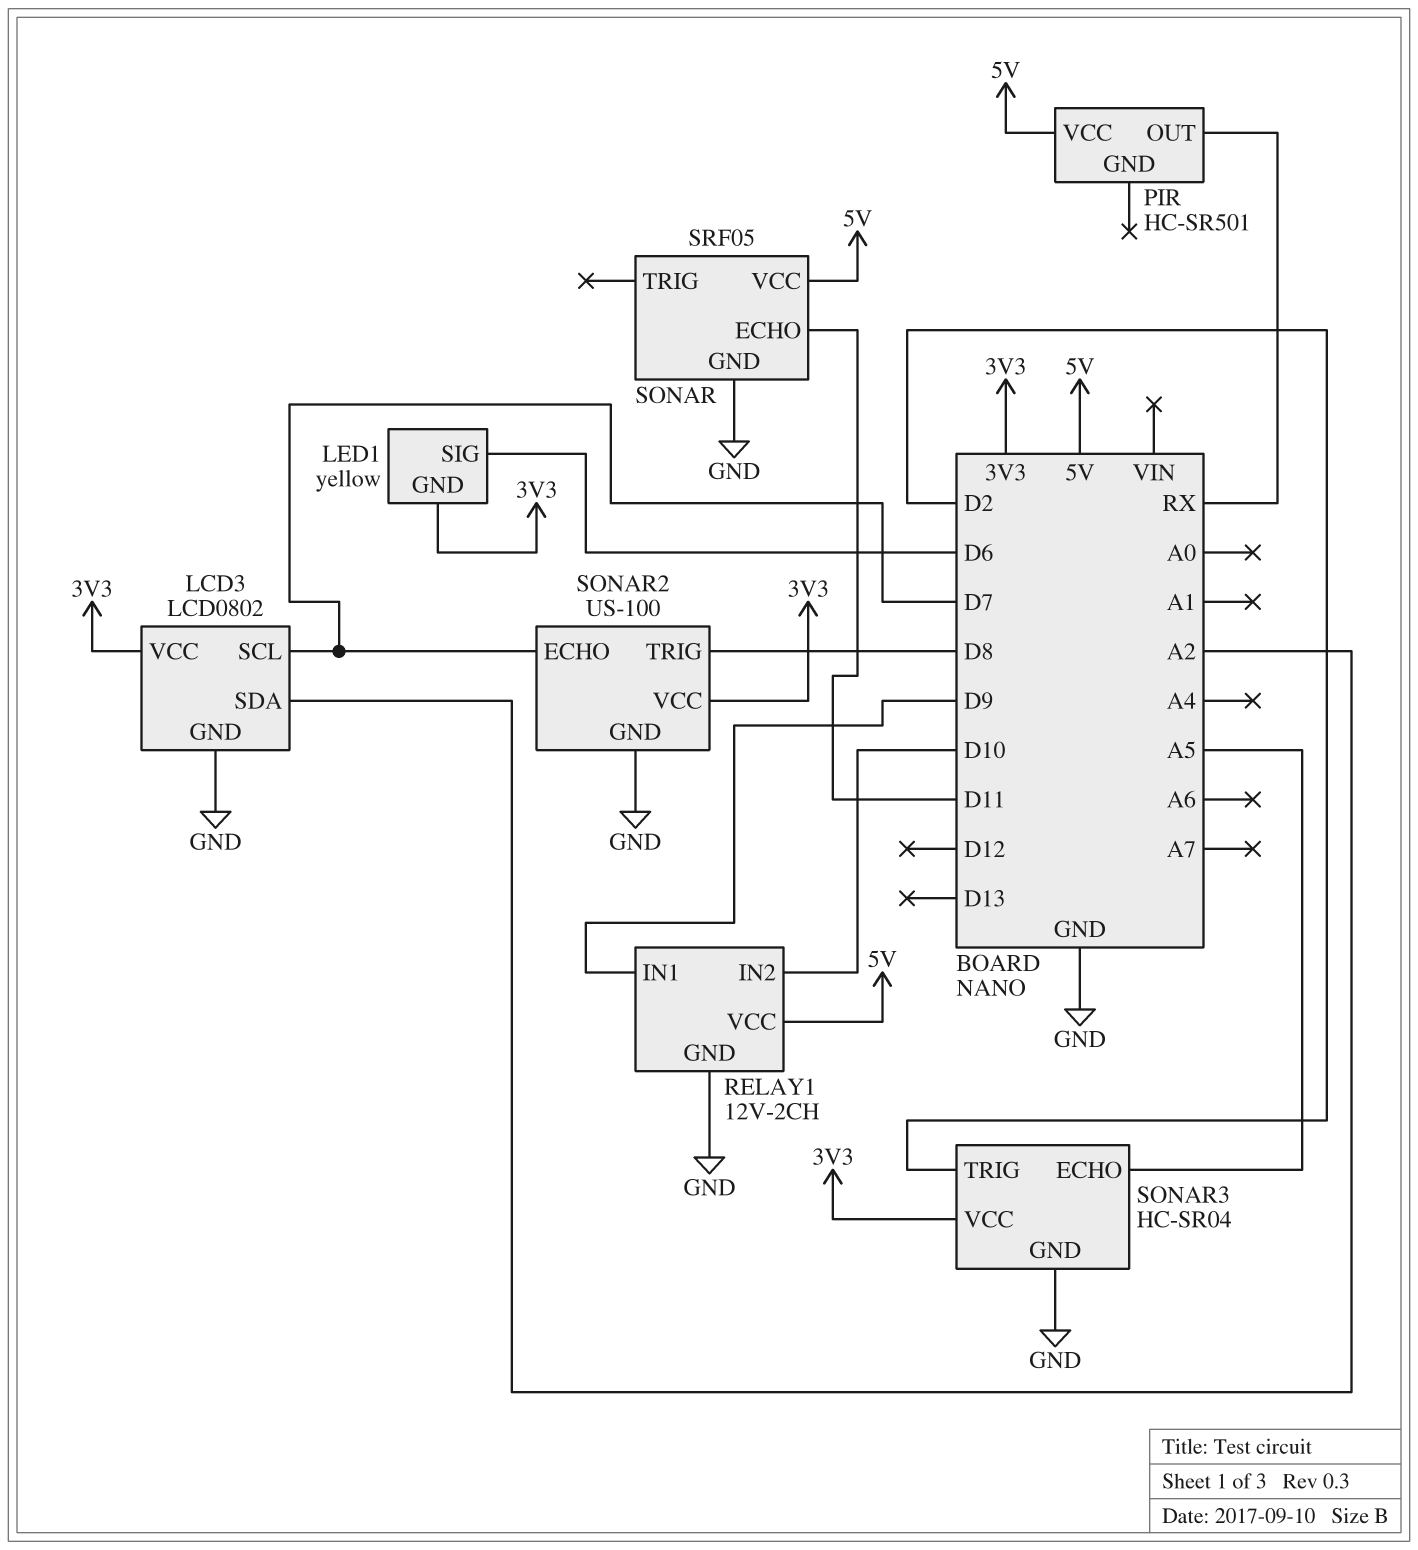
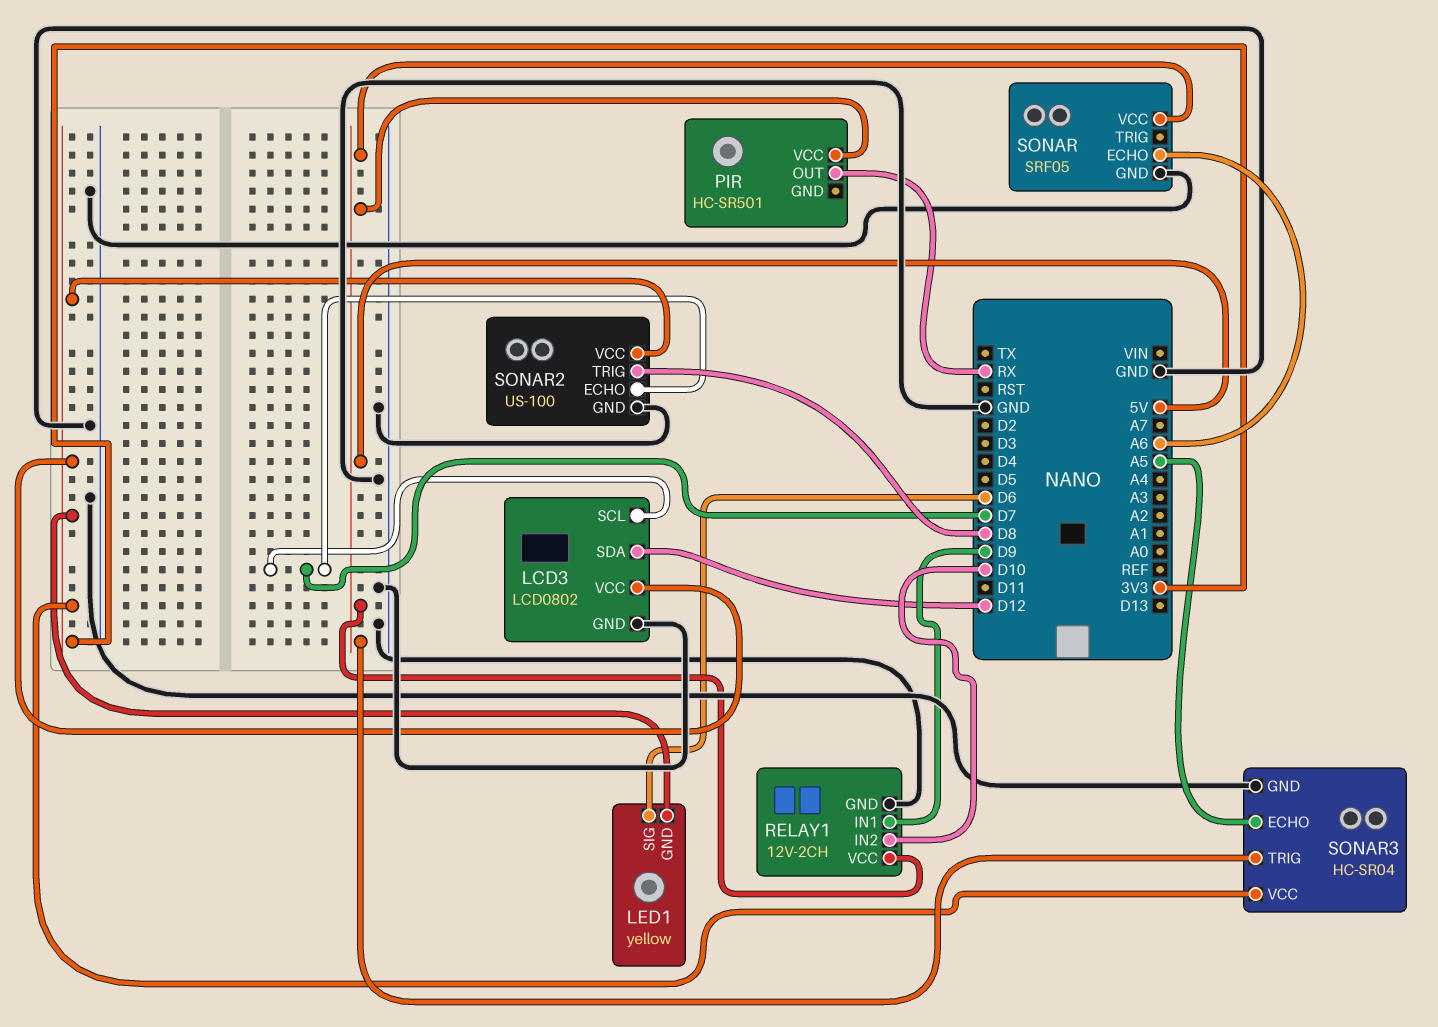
LCD3 pin SDA: A2 -> D12
SONAR pin ECHO: D11 -> A6
SONAR3 pin TRIG: D2 -> 5V

